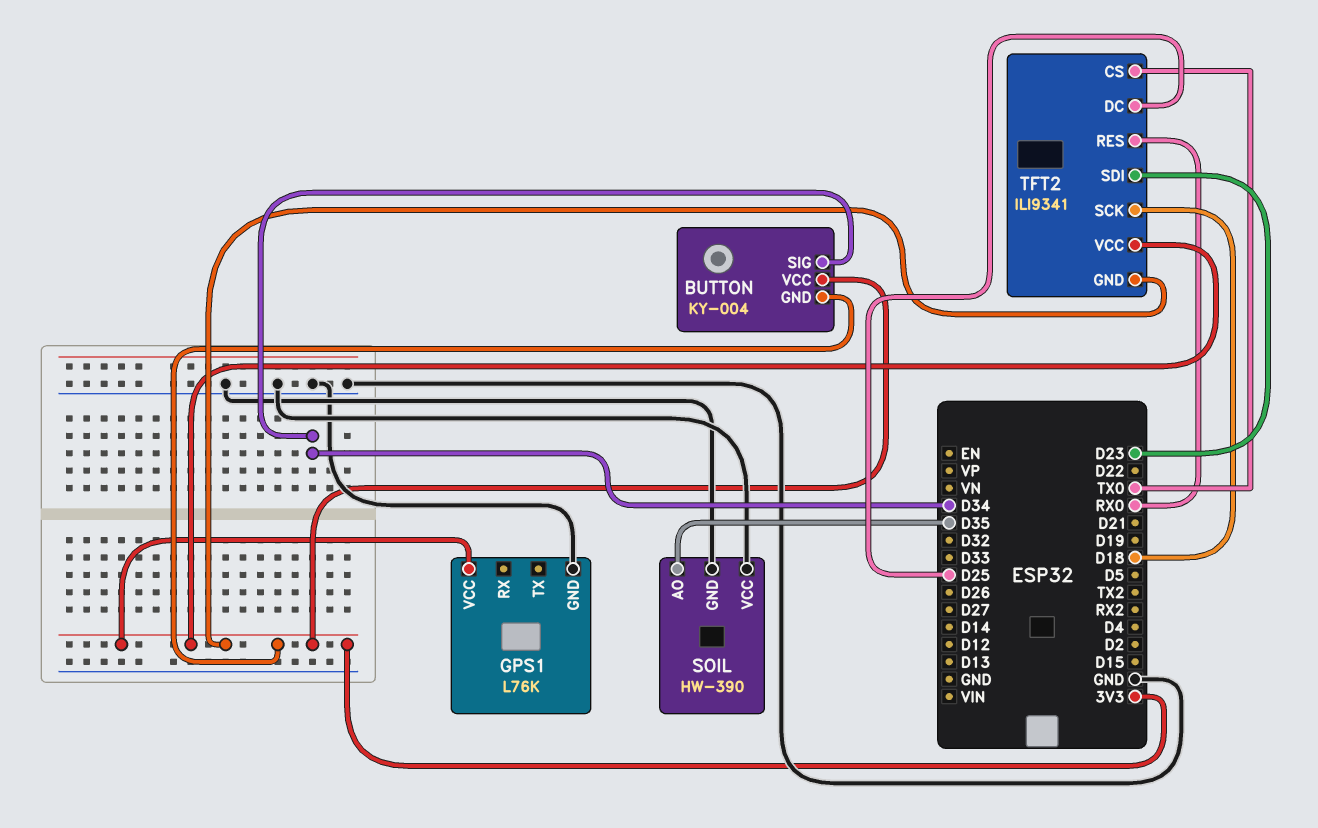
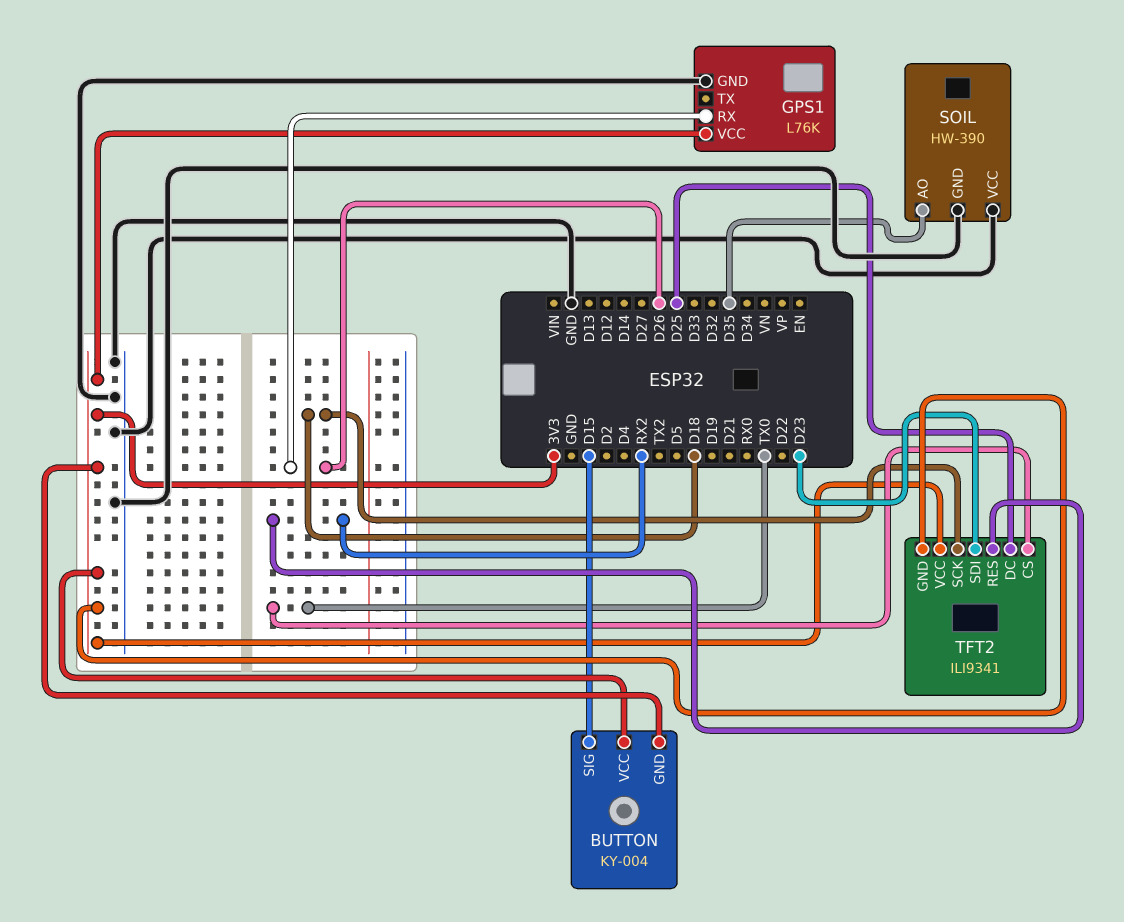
BUTTON pin SIG: D34 -> D15
GPS1 pin RX: none -> D26
TFT2 pin RES: RX0 -> RX2

